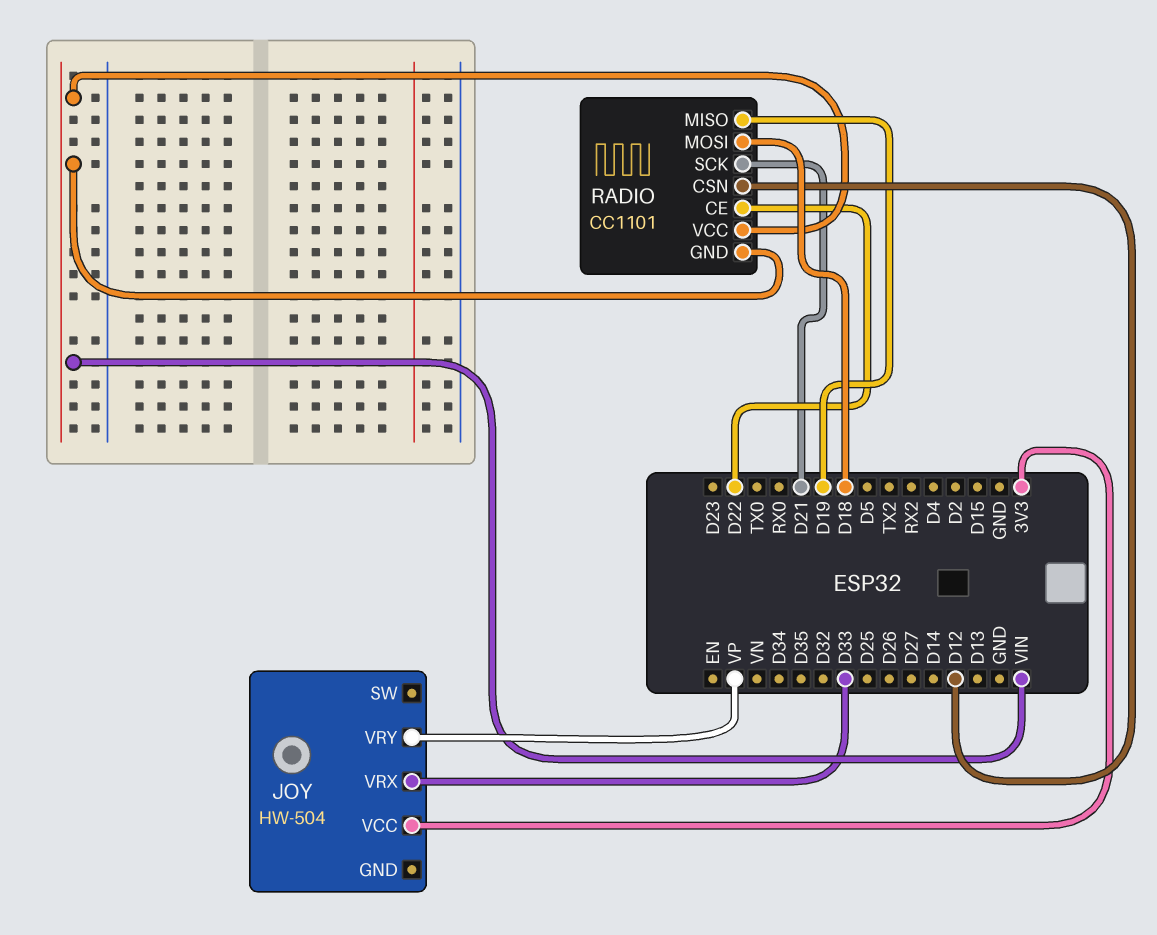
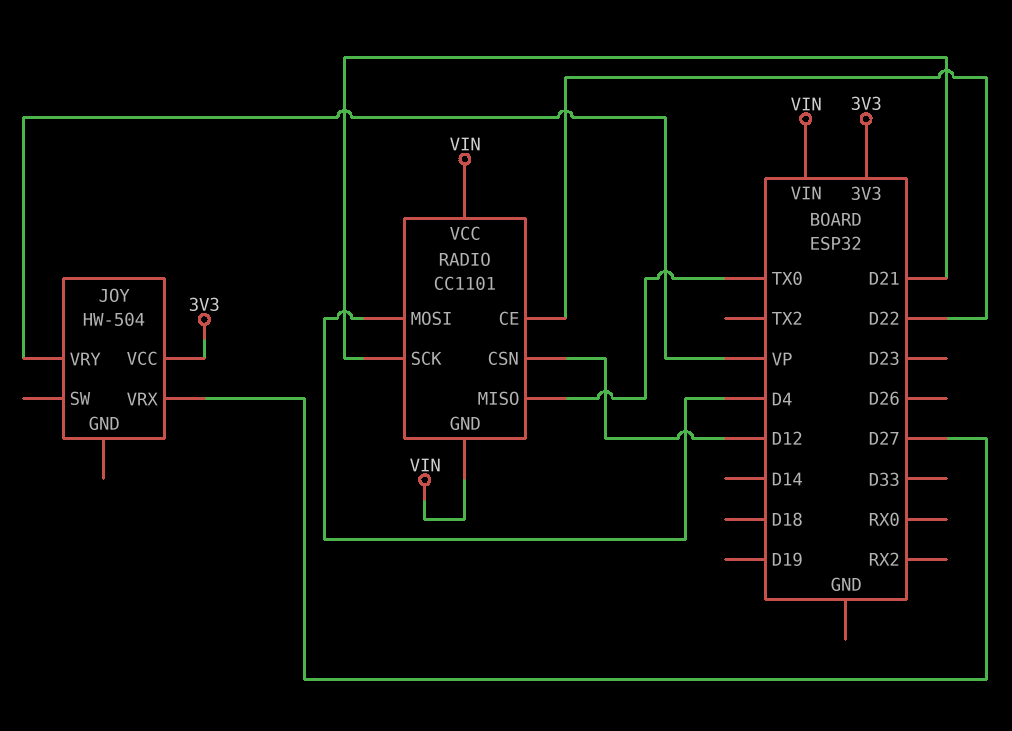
JOY pin VRX: D33 -> D27
RADIO pin MISO: D19 -> TX0
RADIO pin MOSI: D18 -> D4

